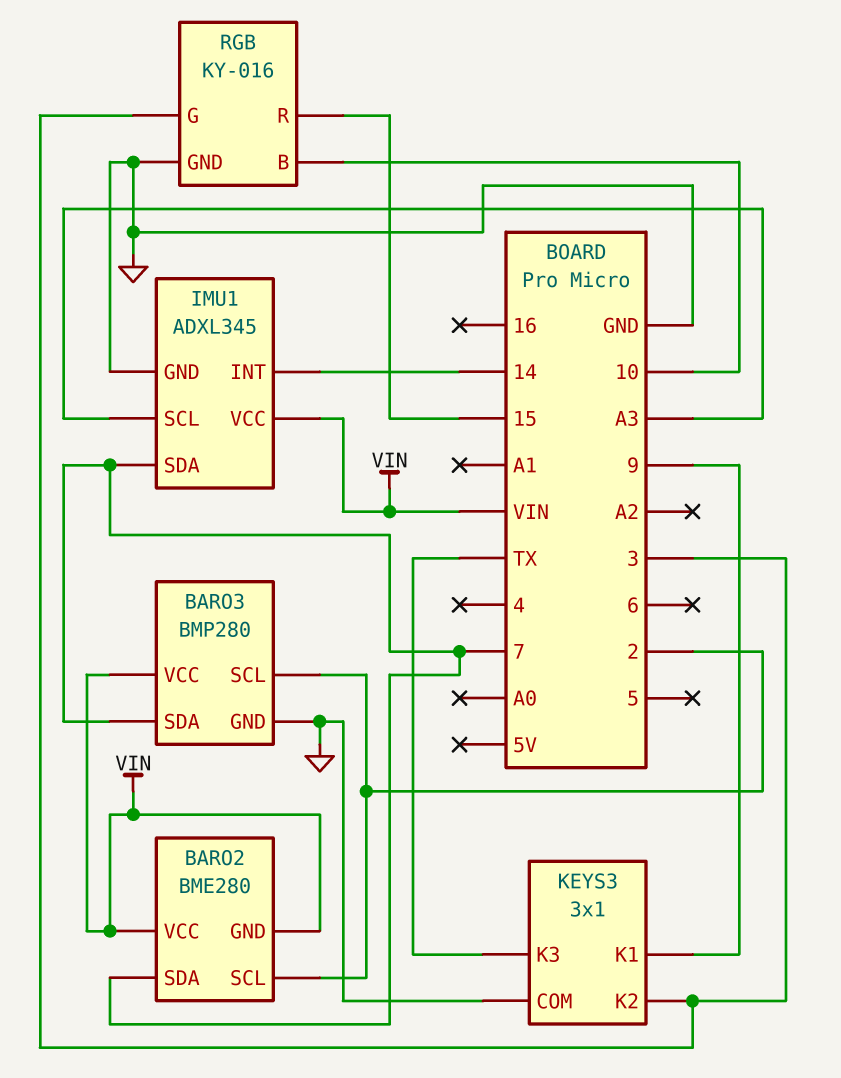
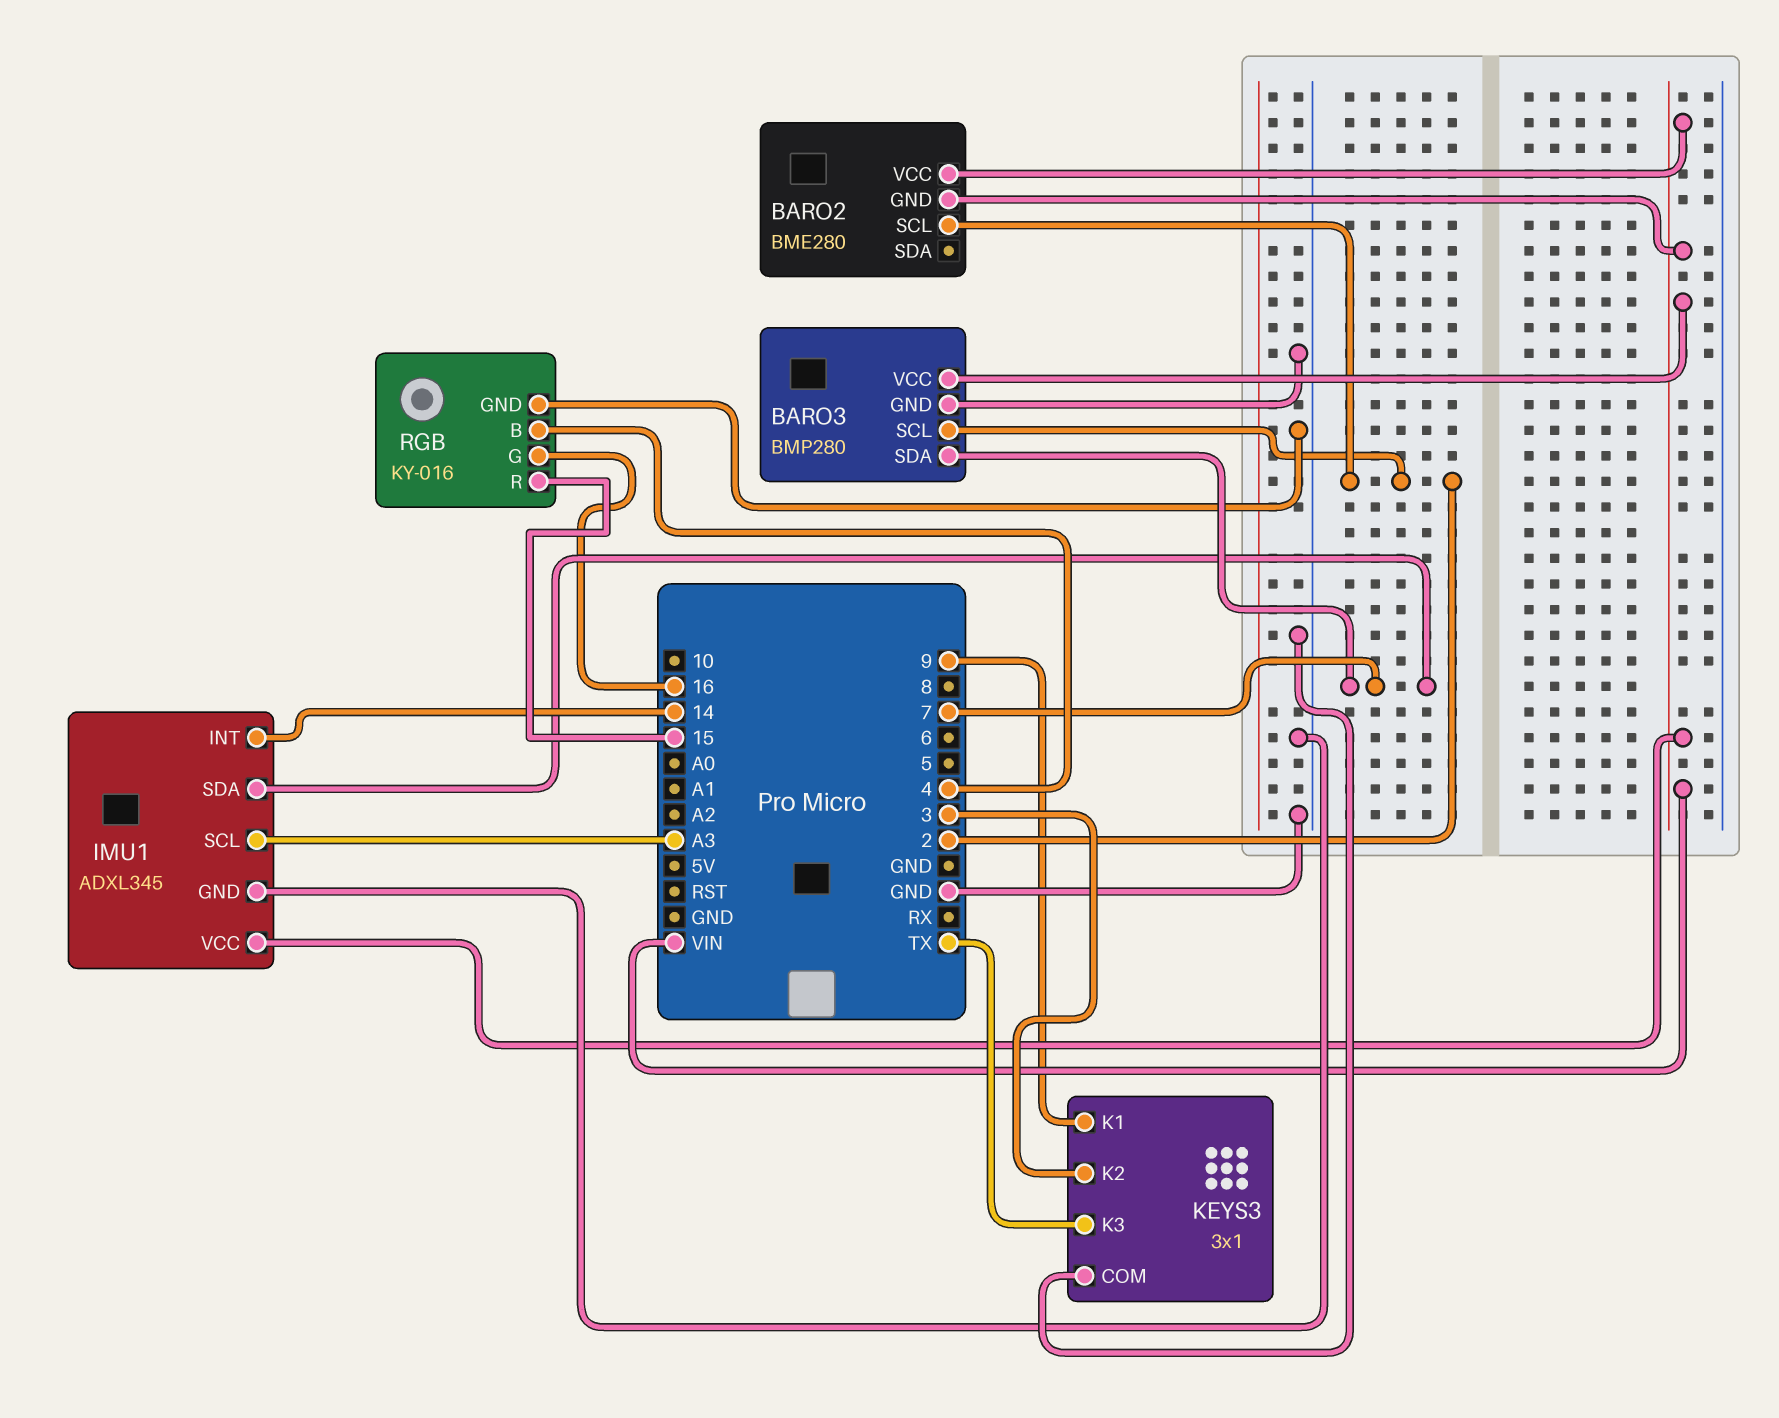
BARO2 pin SDA: 7 -> none
RGB pin B: 10 -> 4
RGB pin G: 3 -> 16

